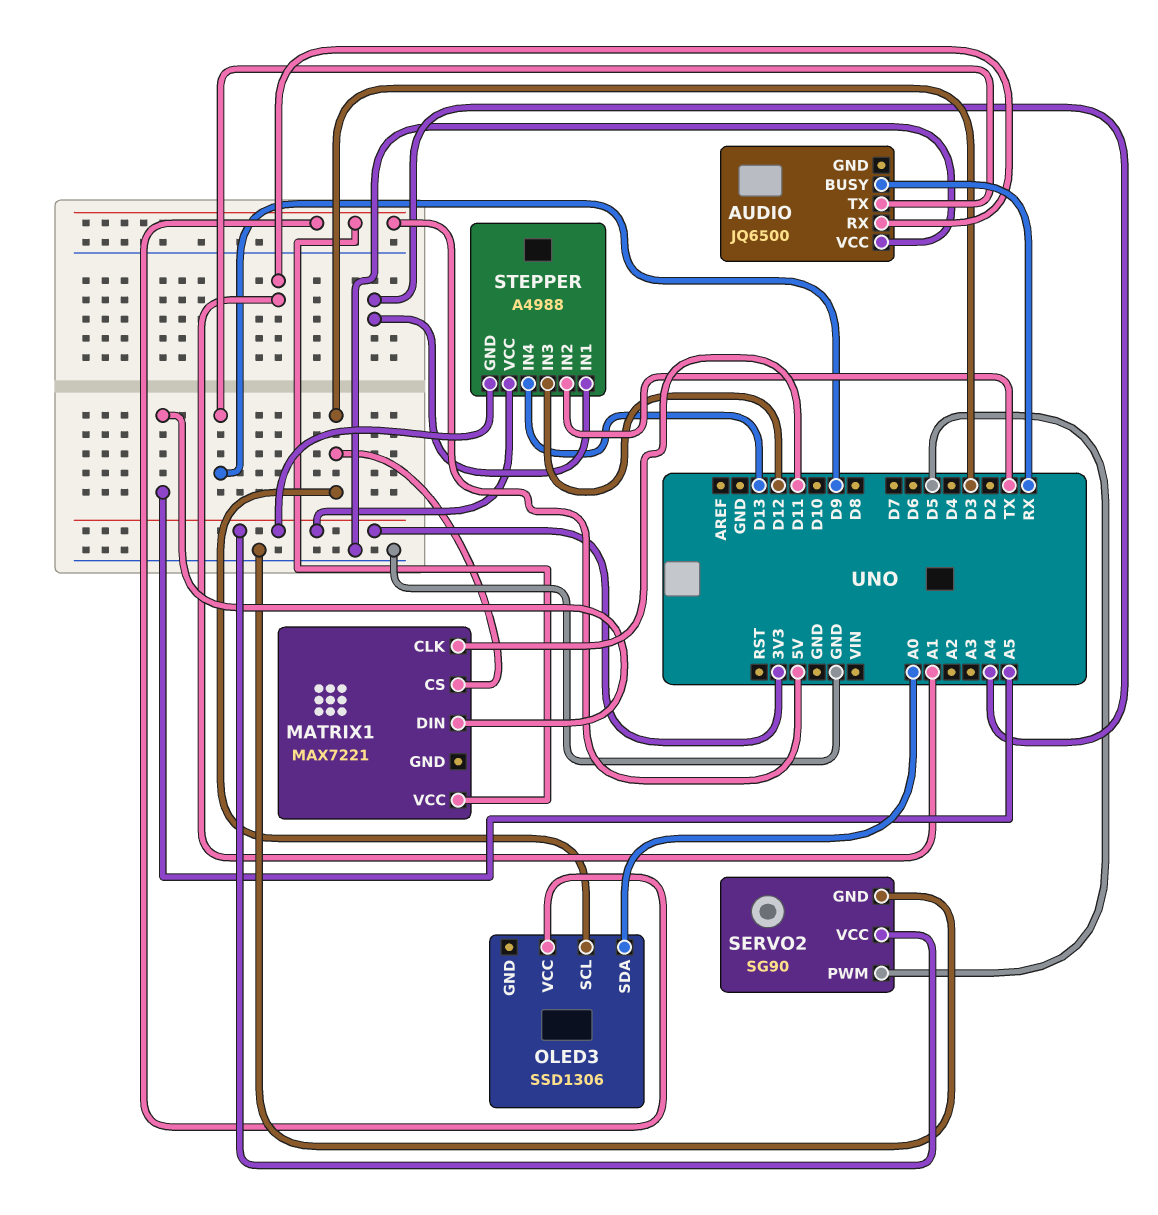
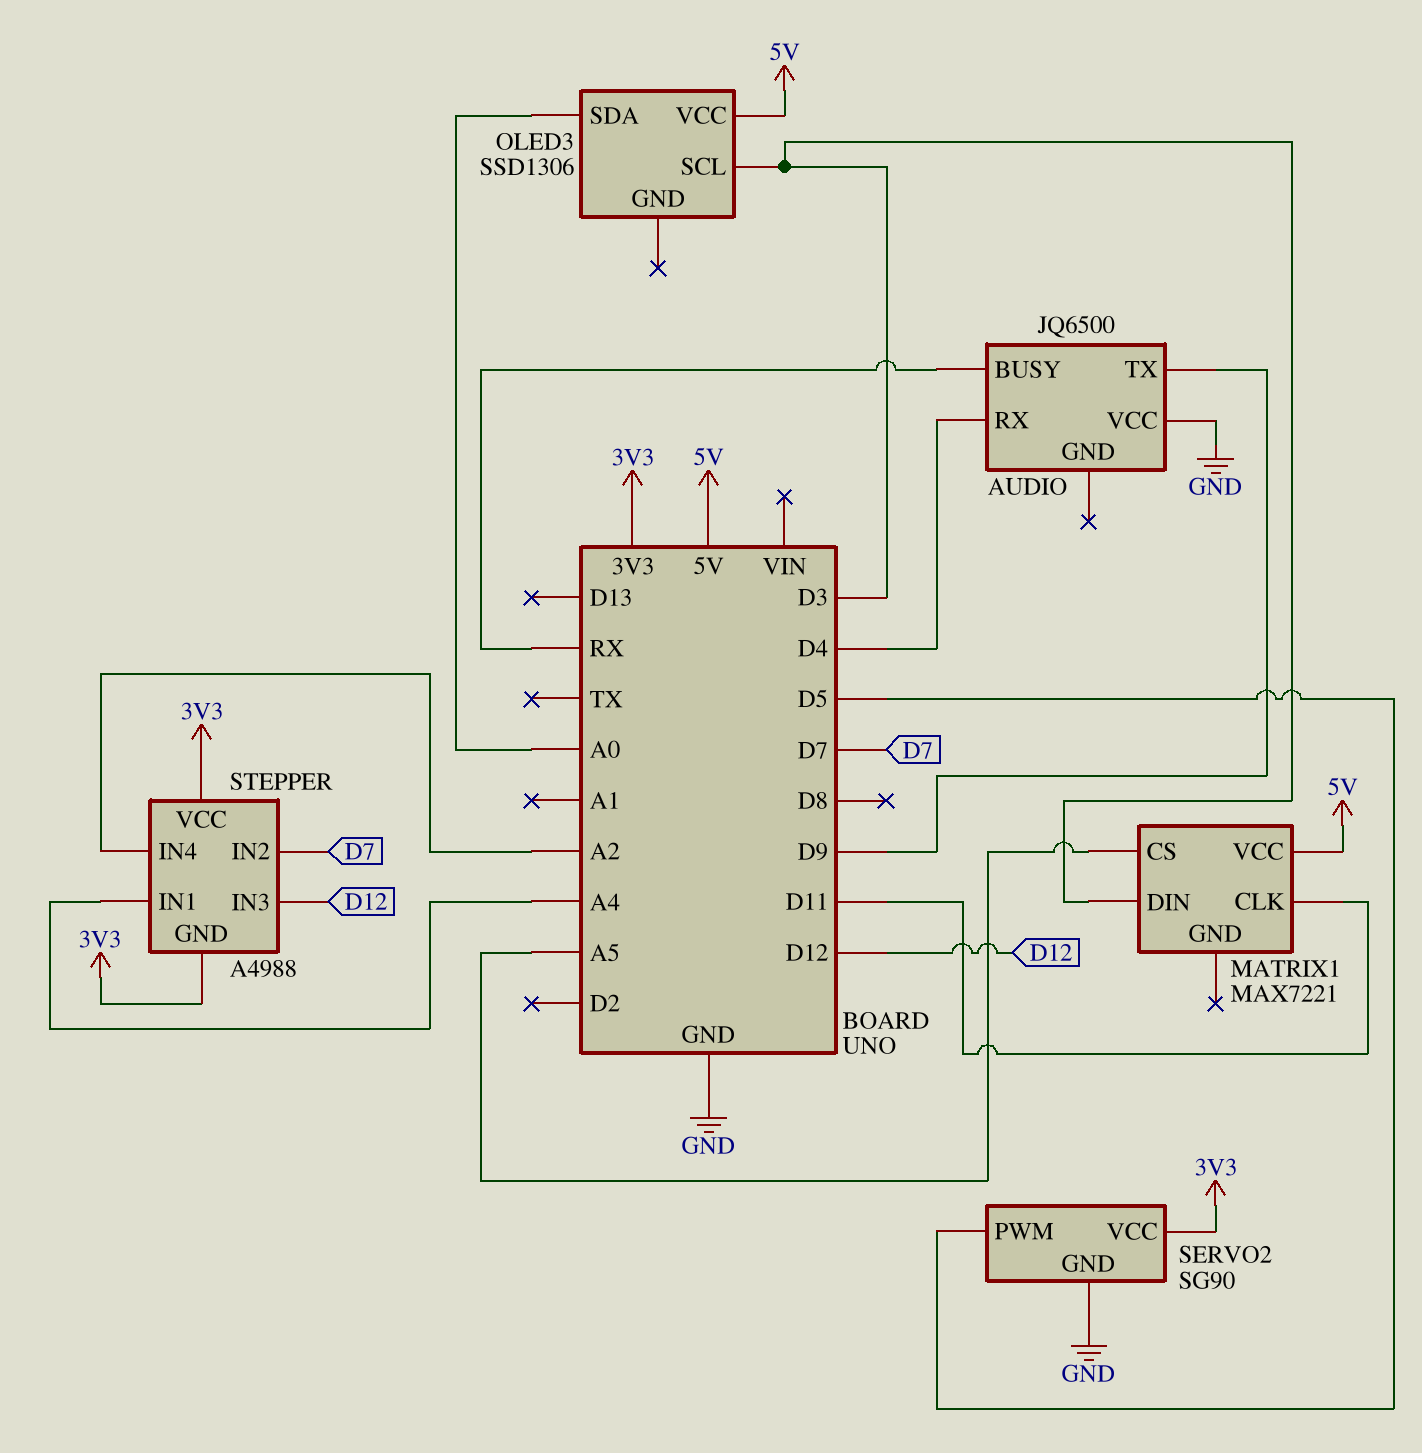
AUDIO pin RX: A1 -> D4
MATRIX1 pin CS: D3 -> A5
MATRIX1 pin DIN: A5 -> D3
STEPPER pin IN2: TX -> D7
STEPPER pin IN4: D13 -> A2

